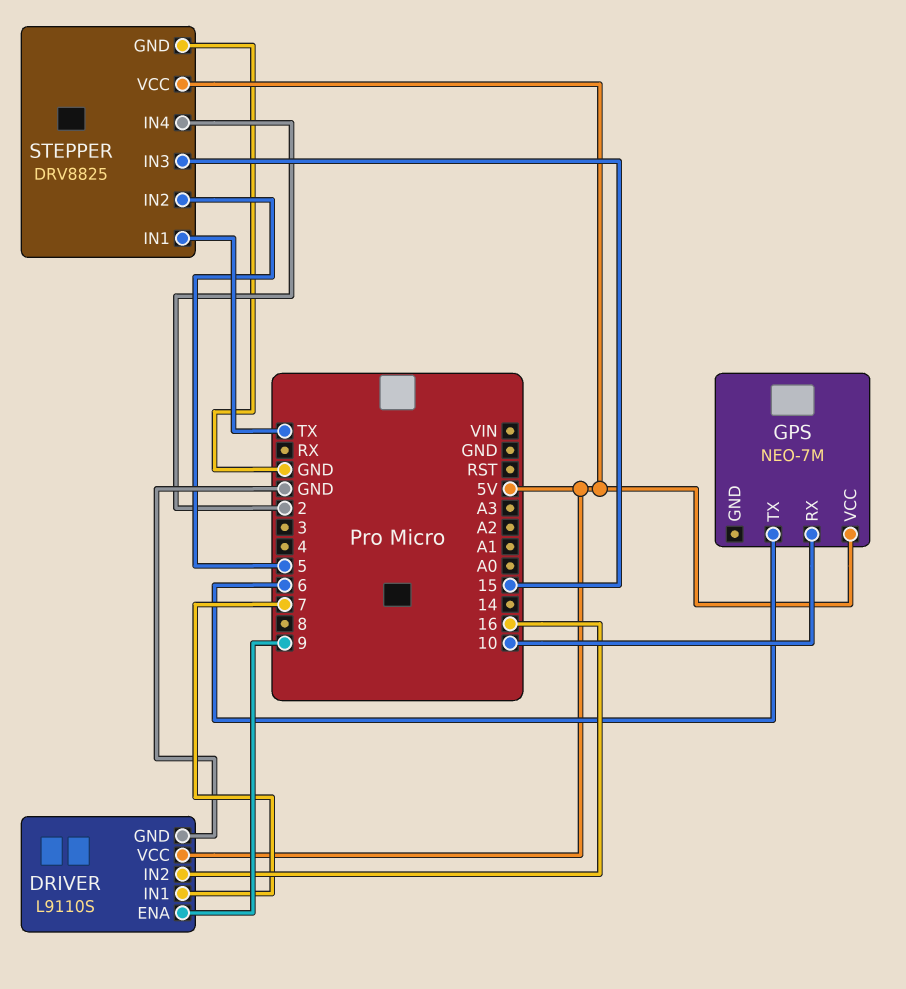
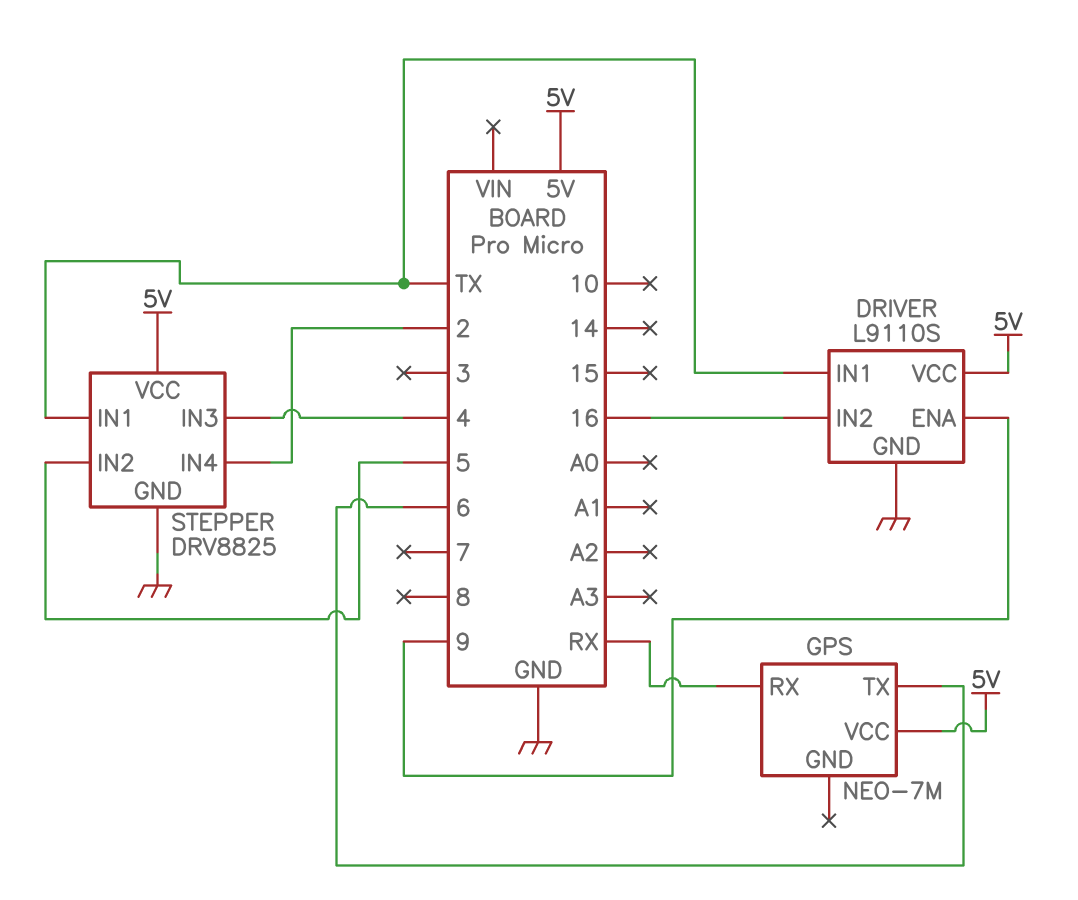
DRIVER pin IN1: 7 -> TX
GPS pin RX: 10 -> RX
STEPPER pin IN3: 15 -> 4

